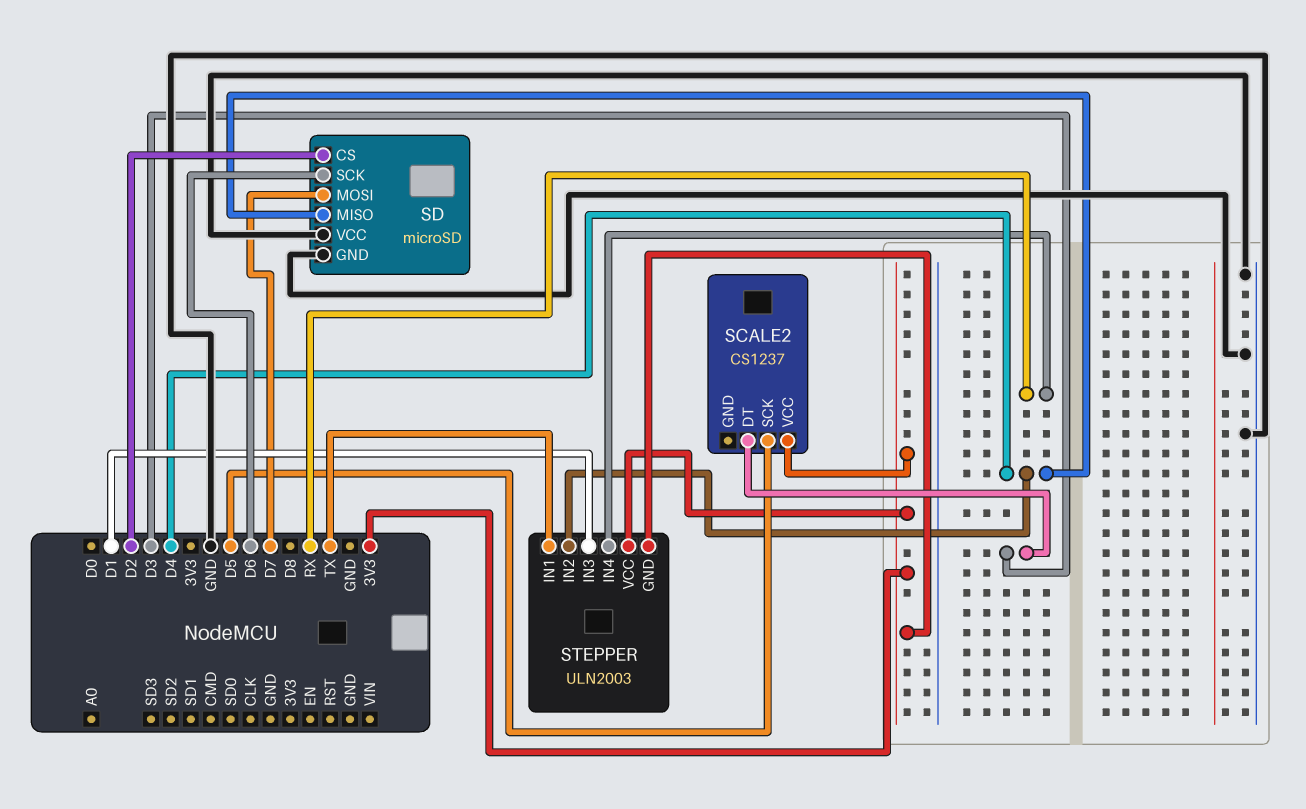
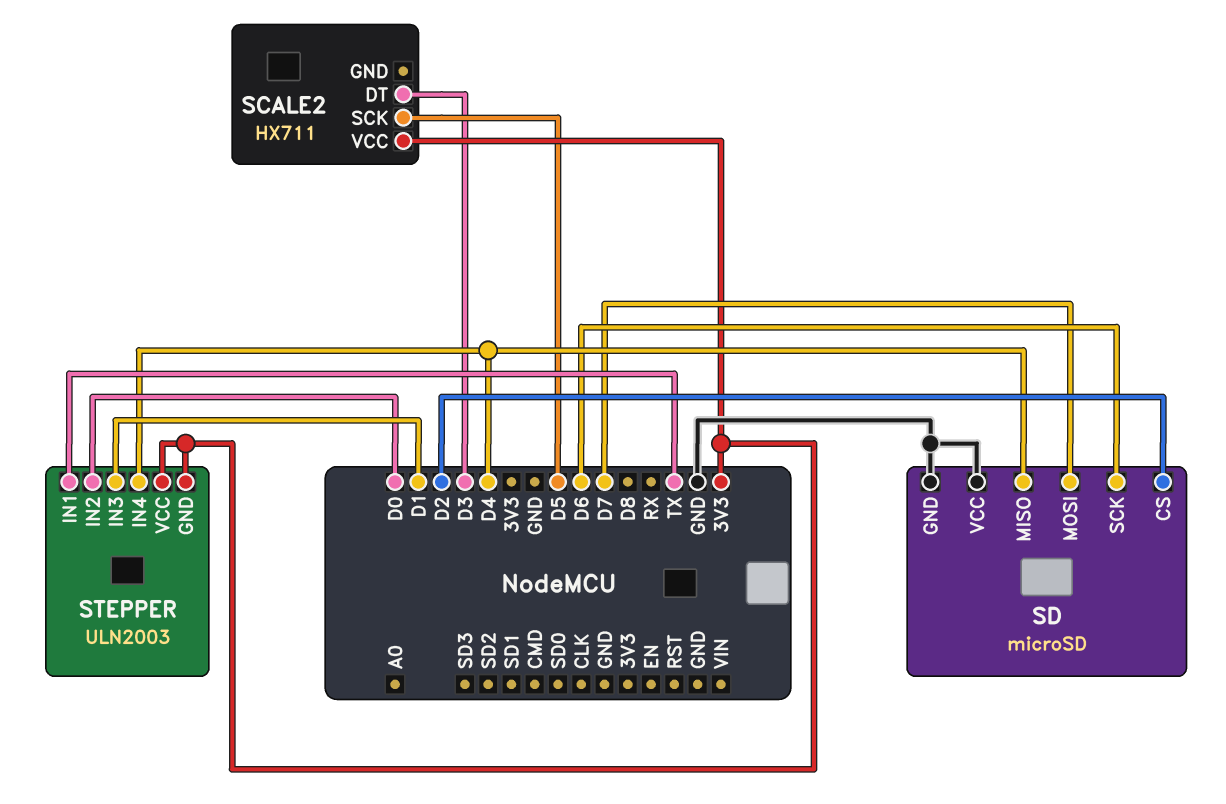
SCALE2: CS1237 -> HX711
STEPPER pin IN2: D4 -> D0
STEPPER pin IN4: RX -> D4

